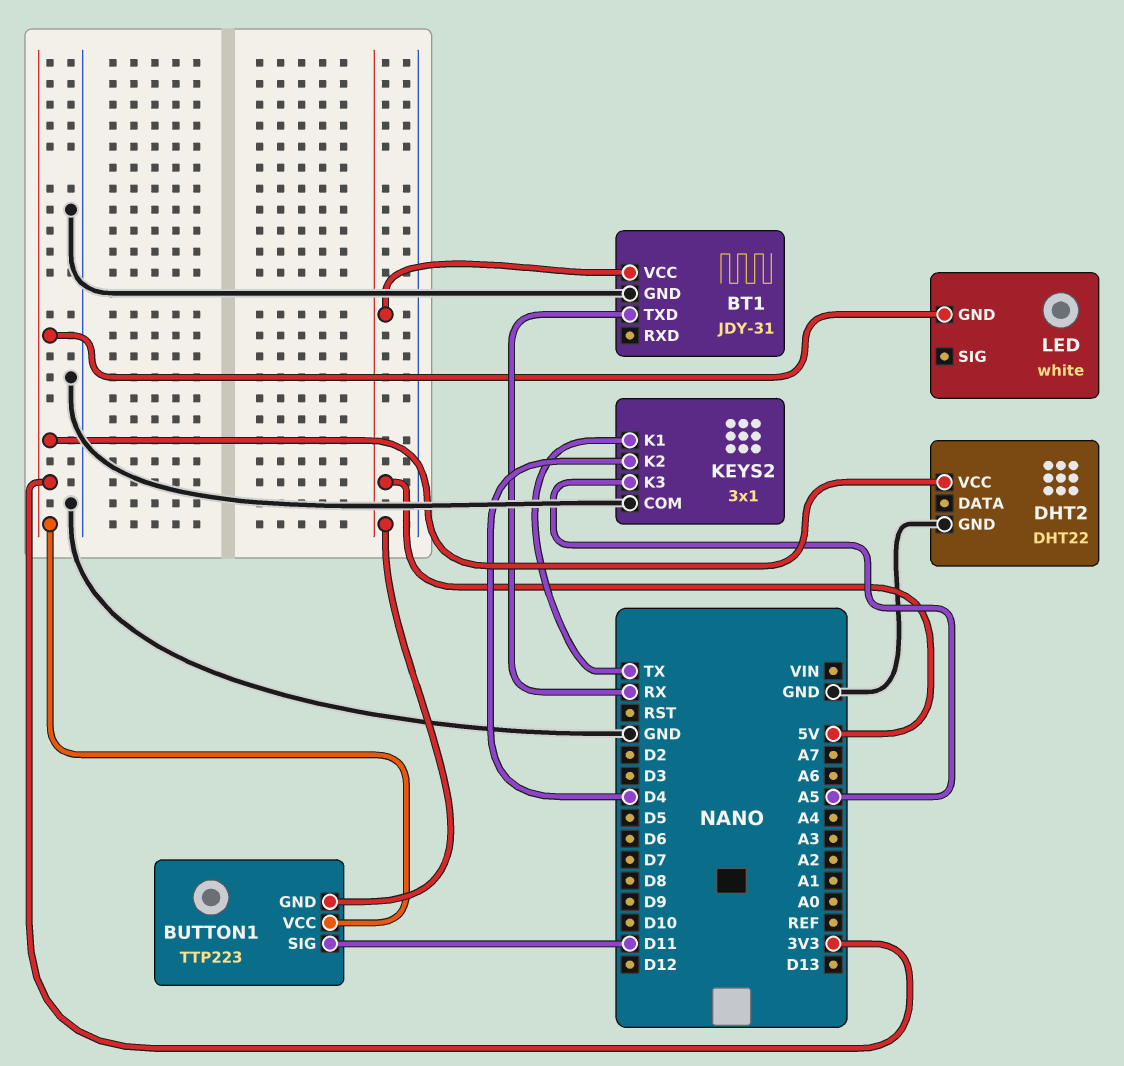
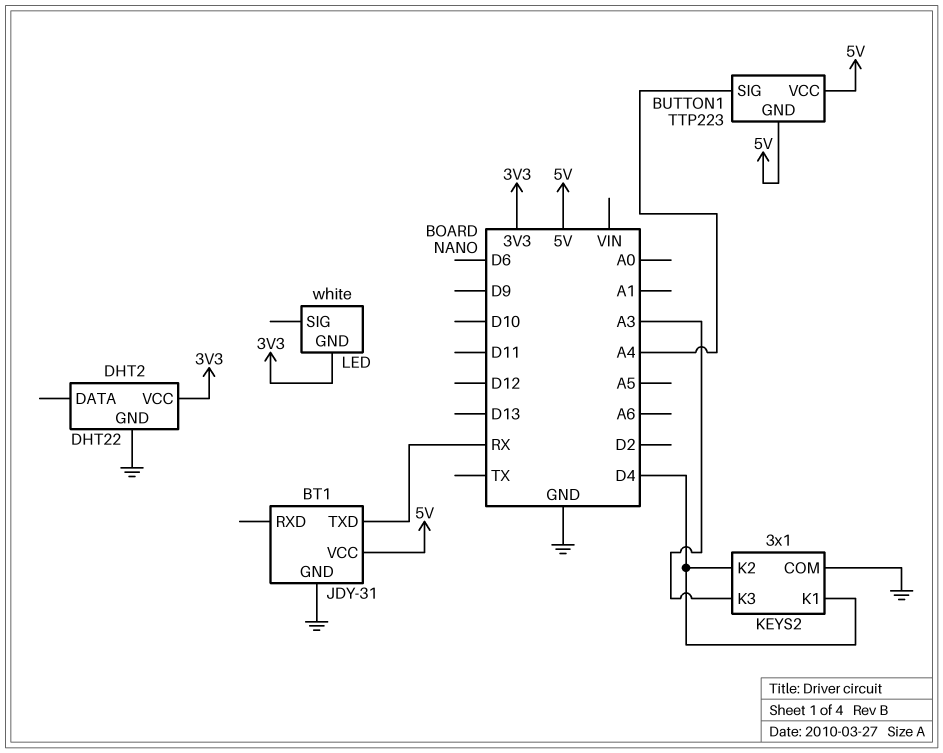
BUTTON1 pin SIG: D11 -> A4
BUTTON1 pin VCC: 3V3 -> 5V
KEYS2 pin K1: TX -> D4
KEYS2 pin K3: A5 -> A3

